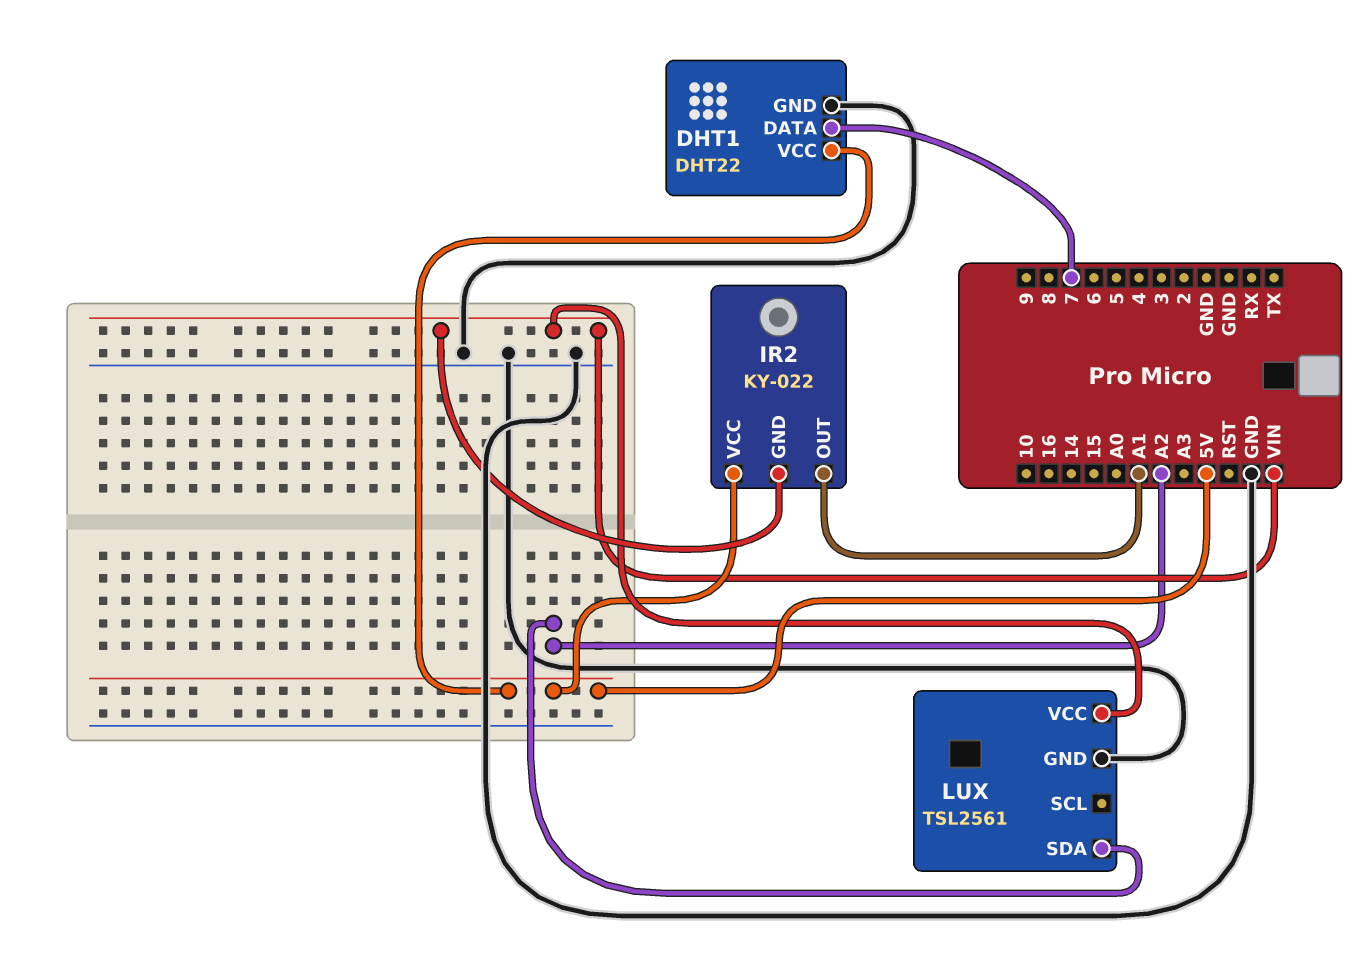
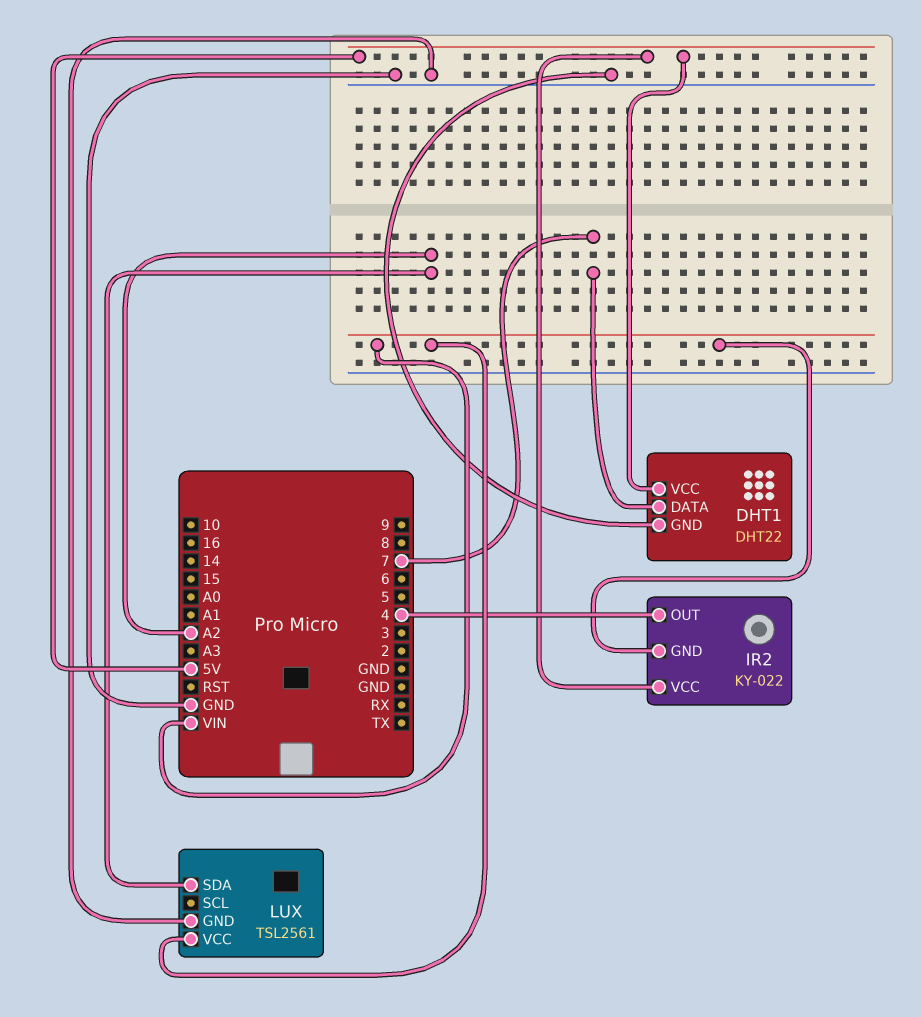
IR2 pin OUT: A1 -> 4

